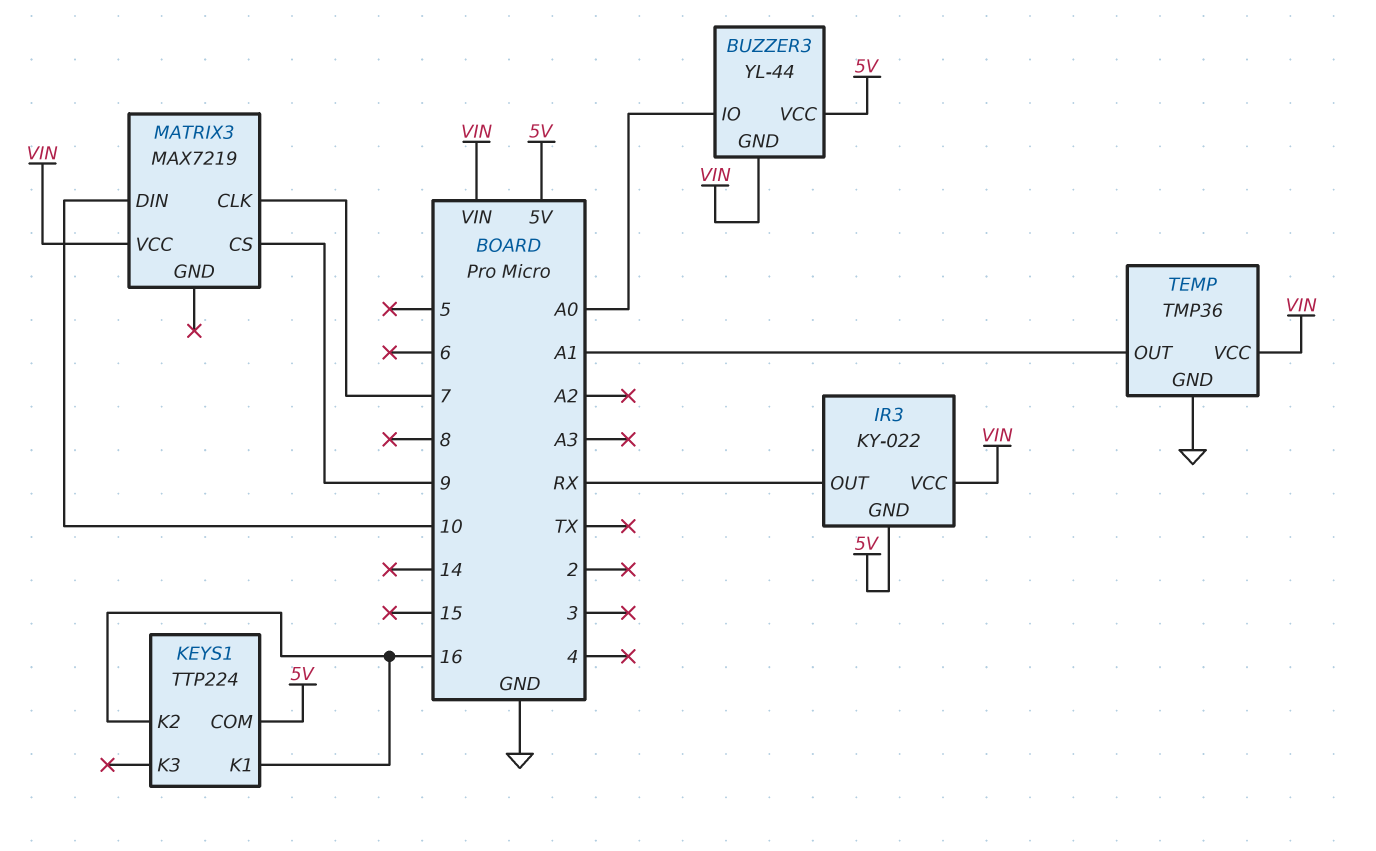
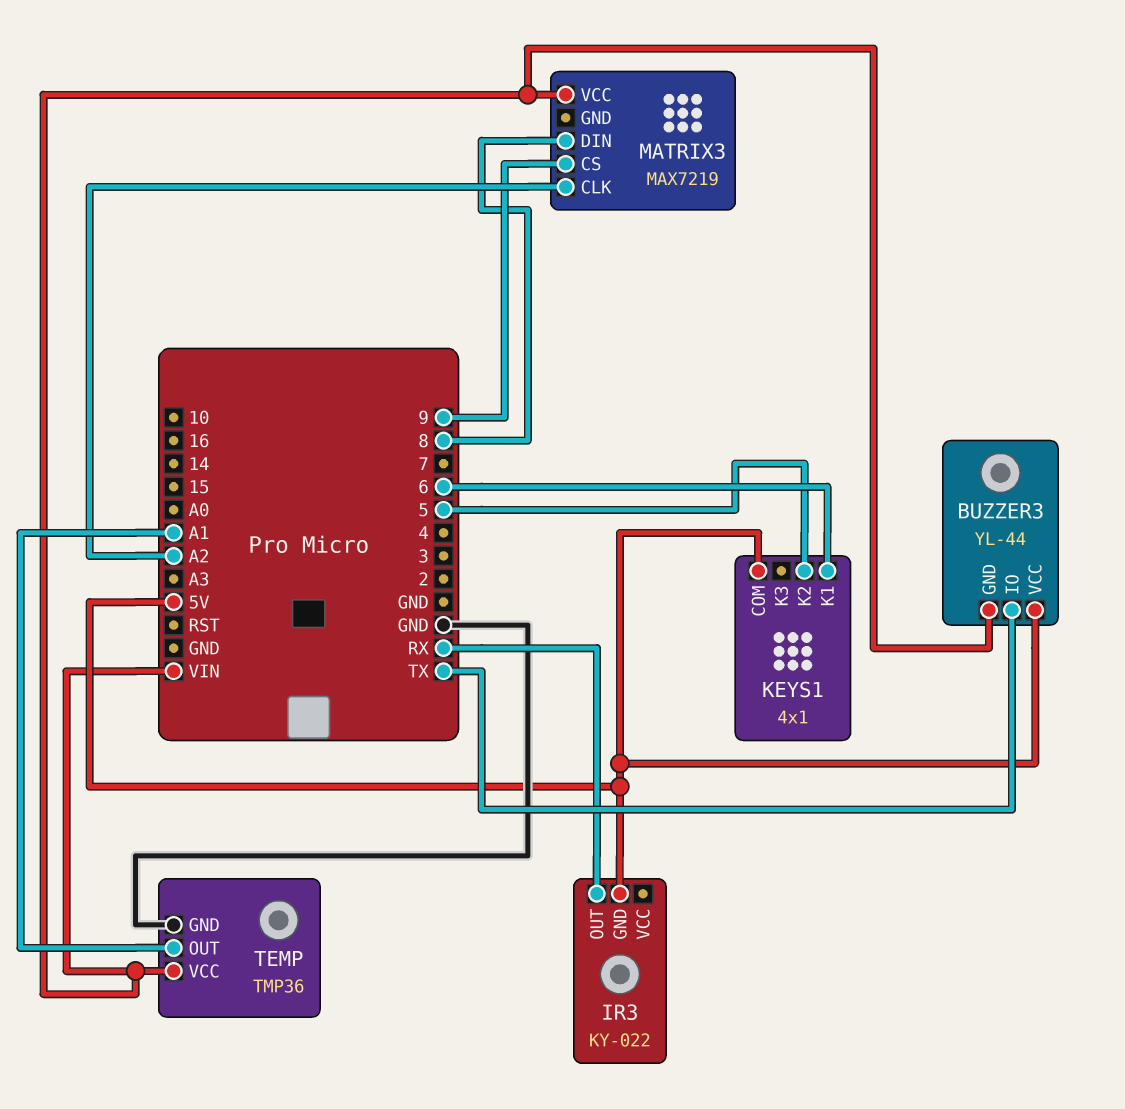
BUZZER3 pin IO: A0 -> TX
IR3 pin VCC: VIN -> none
KEYS1: TTP224 -> 4x1
KEYS1 pin K1: 16 -> 6
KEYS1 pin K2: 16 -> 5
MATRIX3 pin CLK: 7 -> A2
MATRIX3 pin DIN: 10 -> 8

